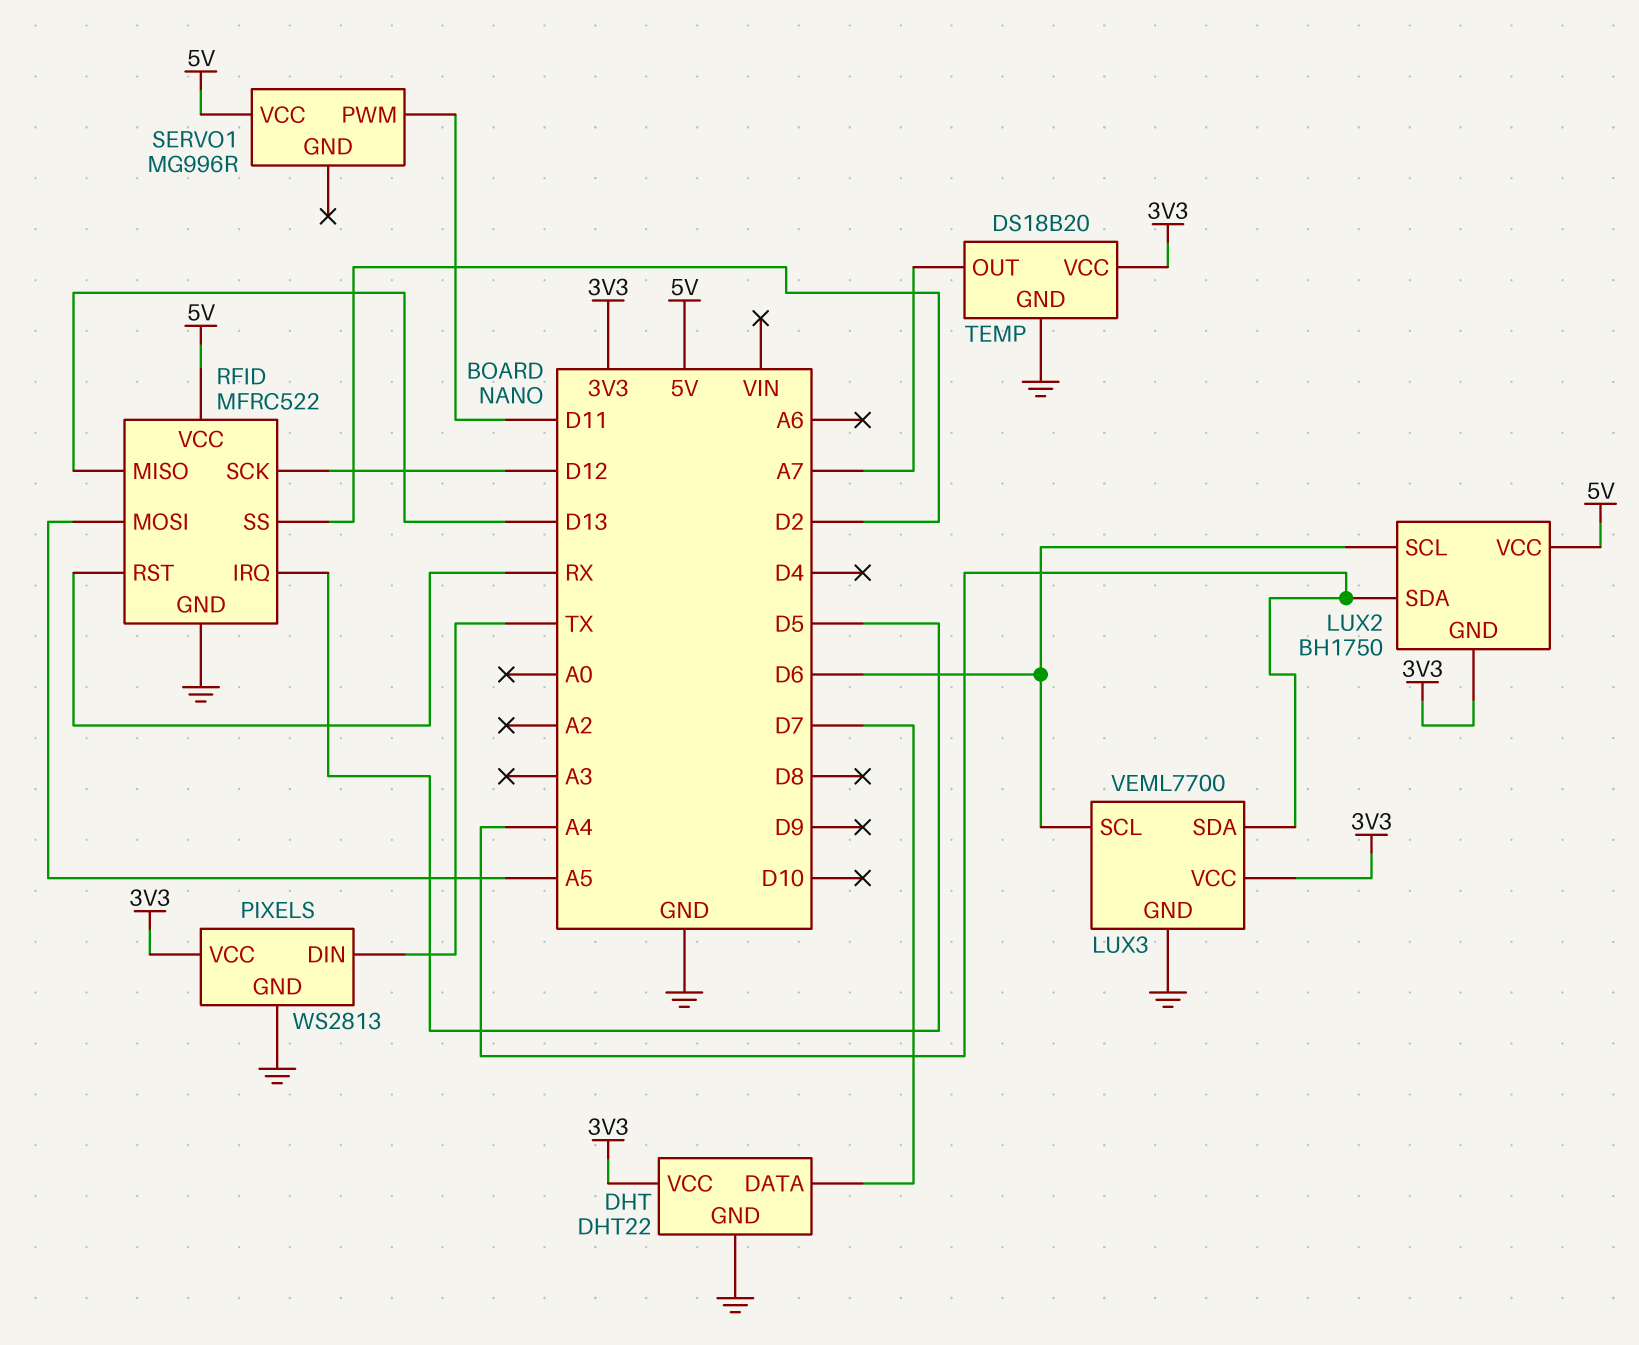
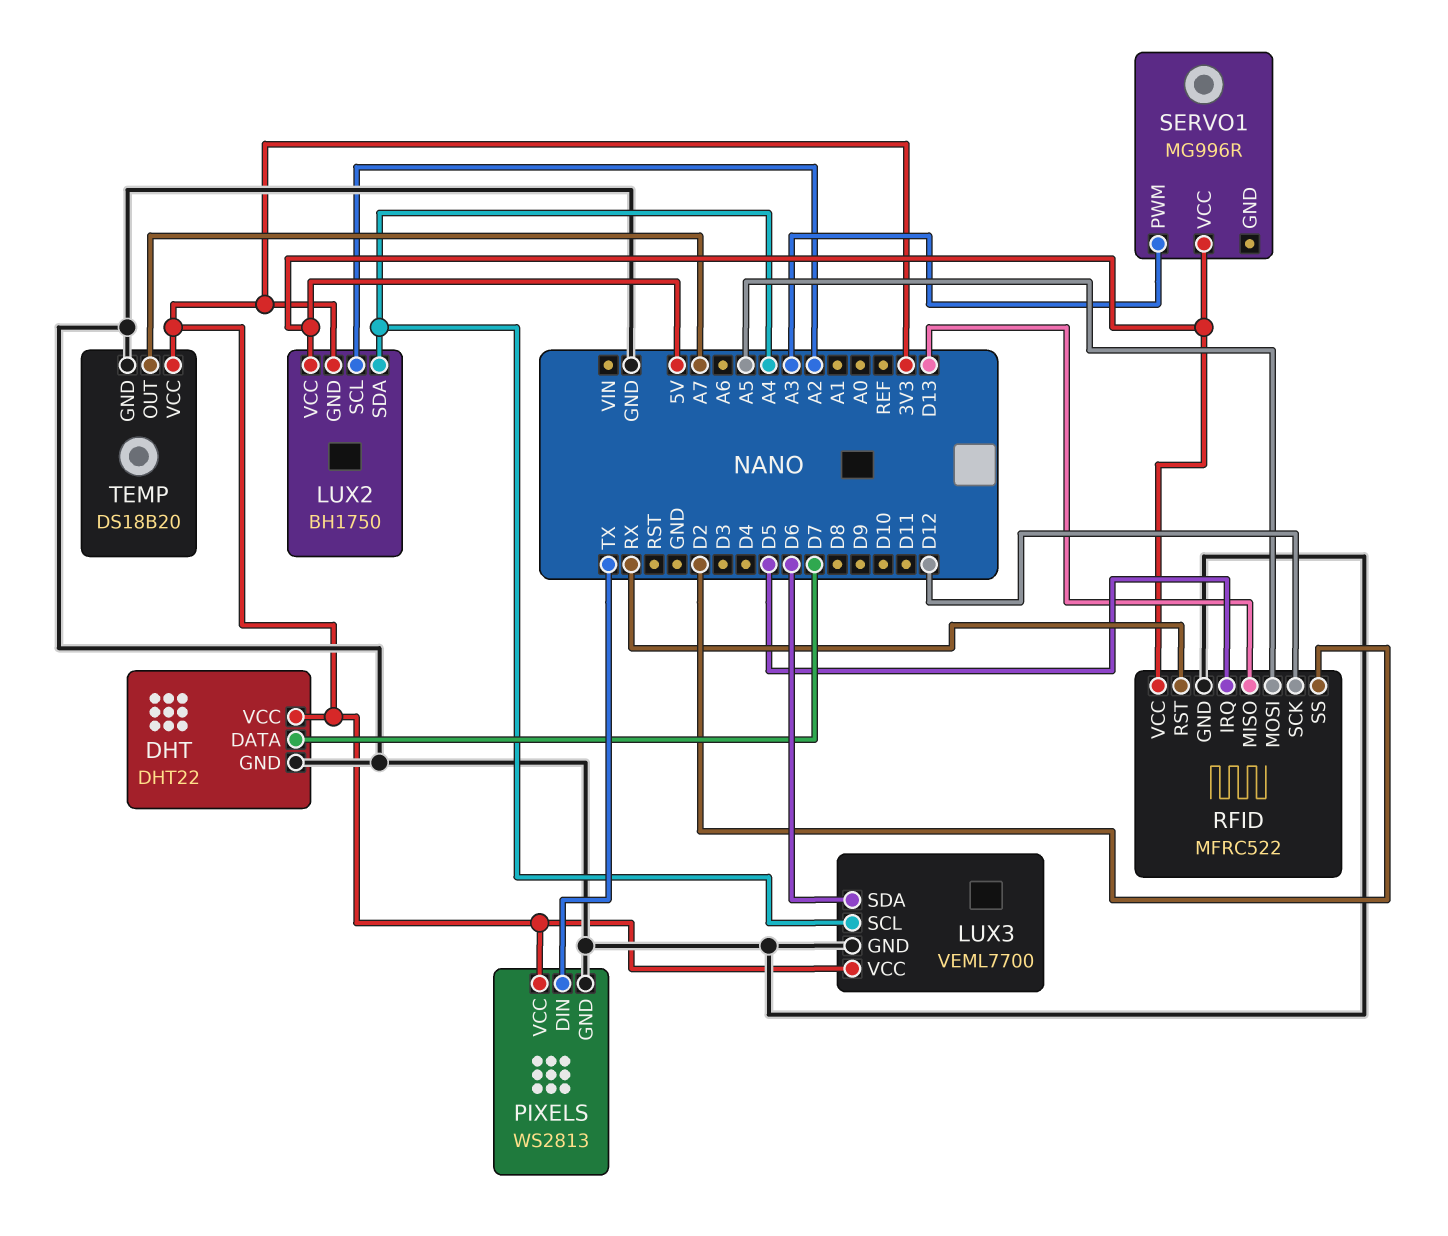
LUX2 pin SCL: D6 -> A2
LUX3 pin SCL: D6 -> A4
LUX3 pin SDA: A4 -> D6
SERVO1 pin PWM: D11 -> A3

